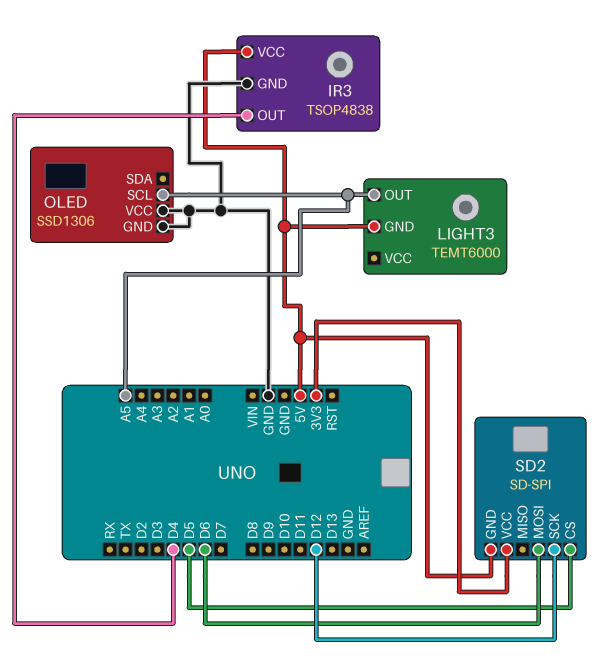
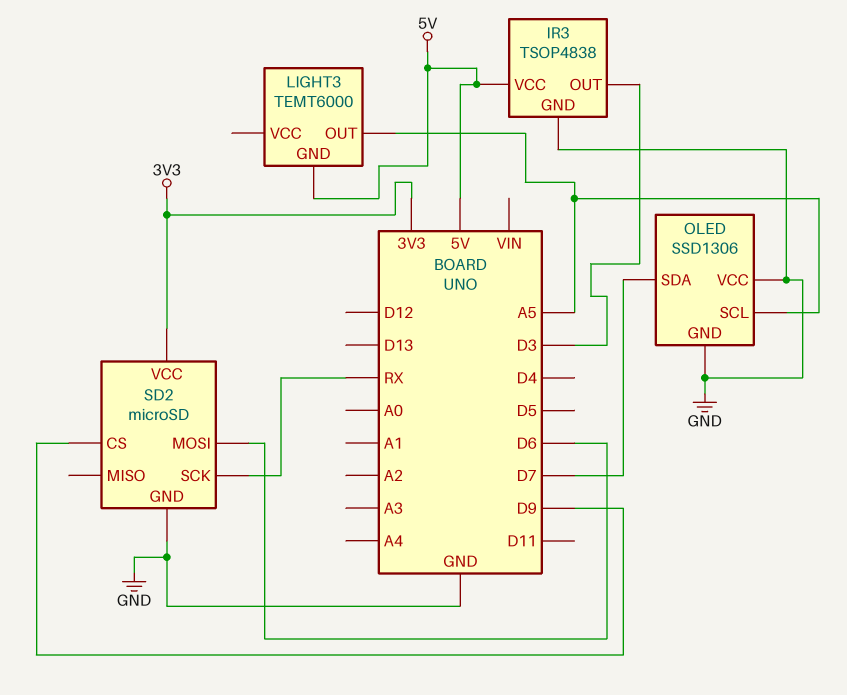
IR3 pin OUT: D4 -> D3
OLED pin SDA: none -> D7
SD2: SD-SPI -> microSD
SD2 pin CS: D5 -> D9
SD2 pin GND: 5V -> GND
SD2 pin SCK: D12 -> RX

